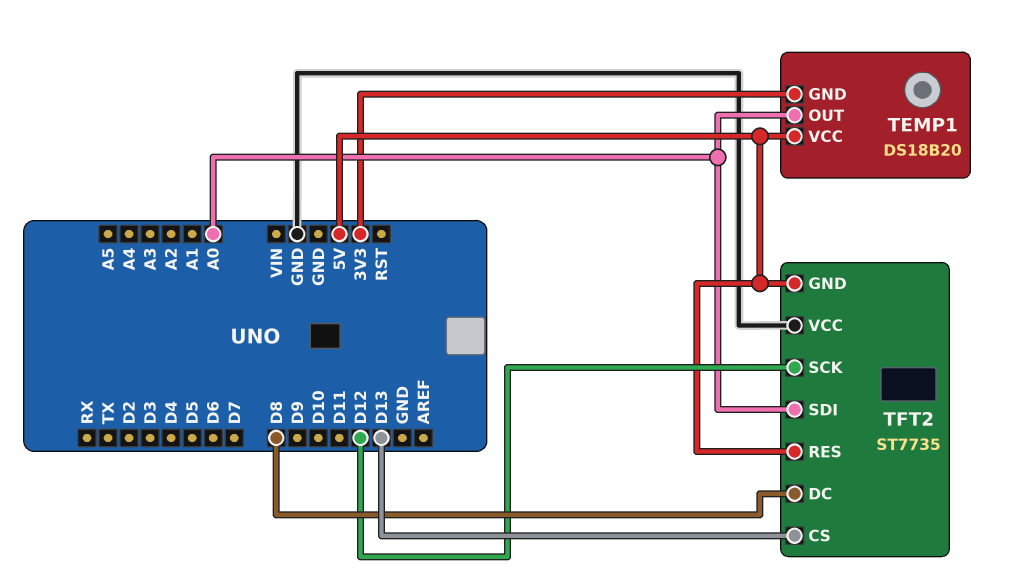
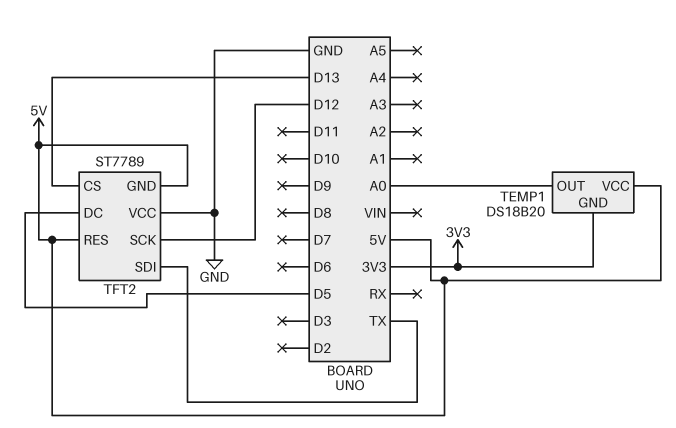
TFT2: ST7735 -> ST7789
TFT2 pin DC: D8 -> D5
TFT2 pin SDI: A0 -> TX

